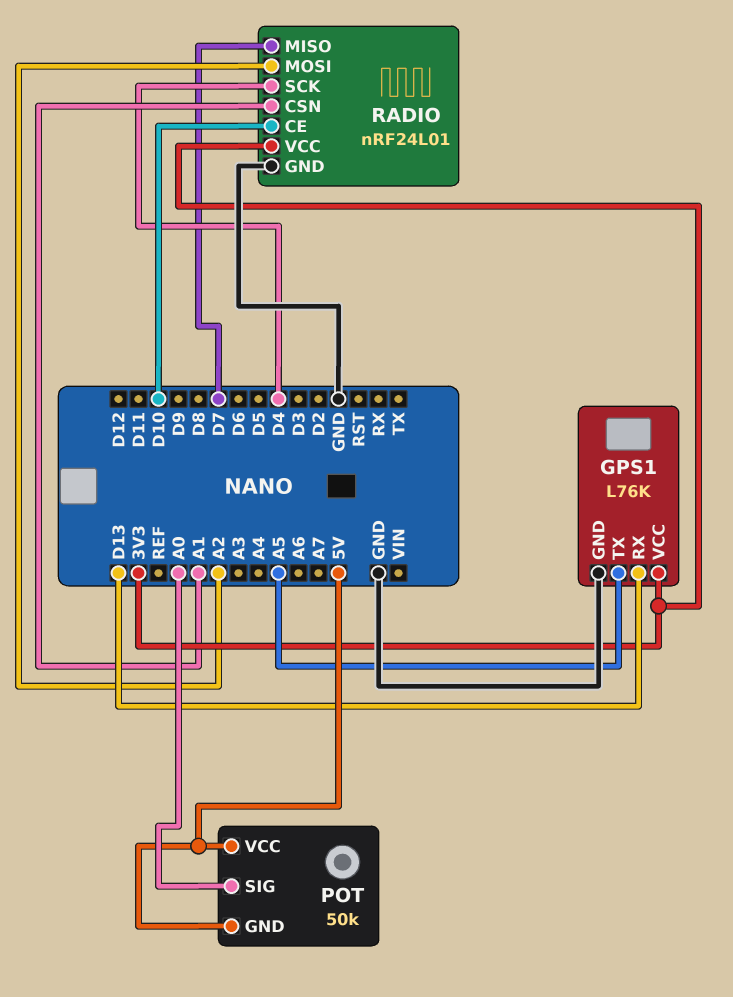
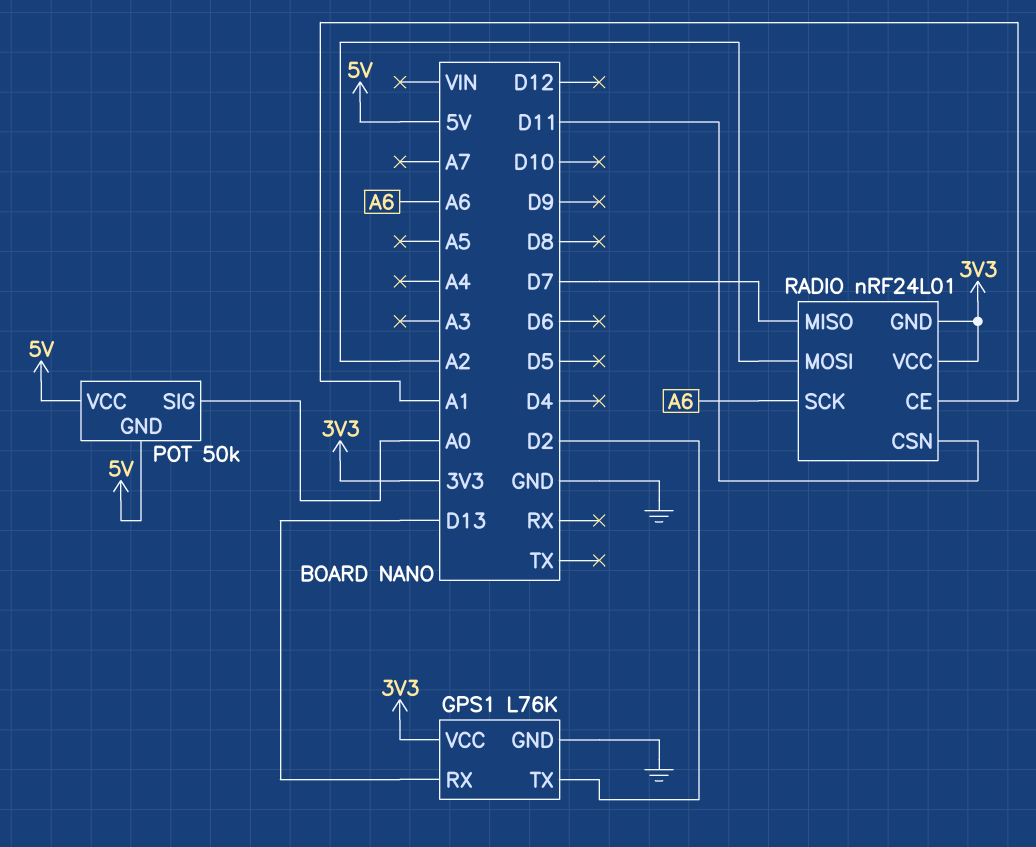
GPS1 pin TX: A5 -> D2
RADIO pin CE: D10 -> A1
RADIO pin CSN: A1 -> D11
RADIO pin GND: GND -> 3V3
RADIO pin SCK: D4 -> A6

